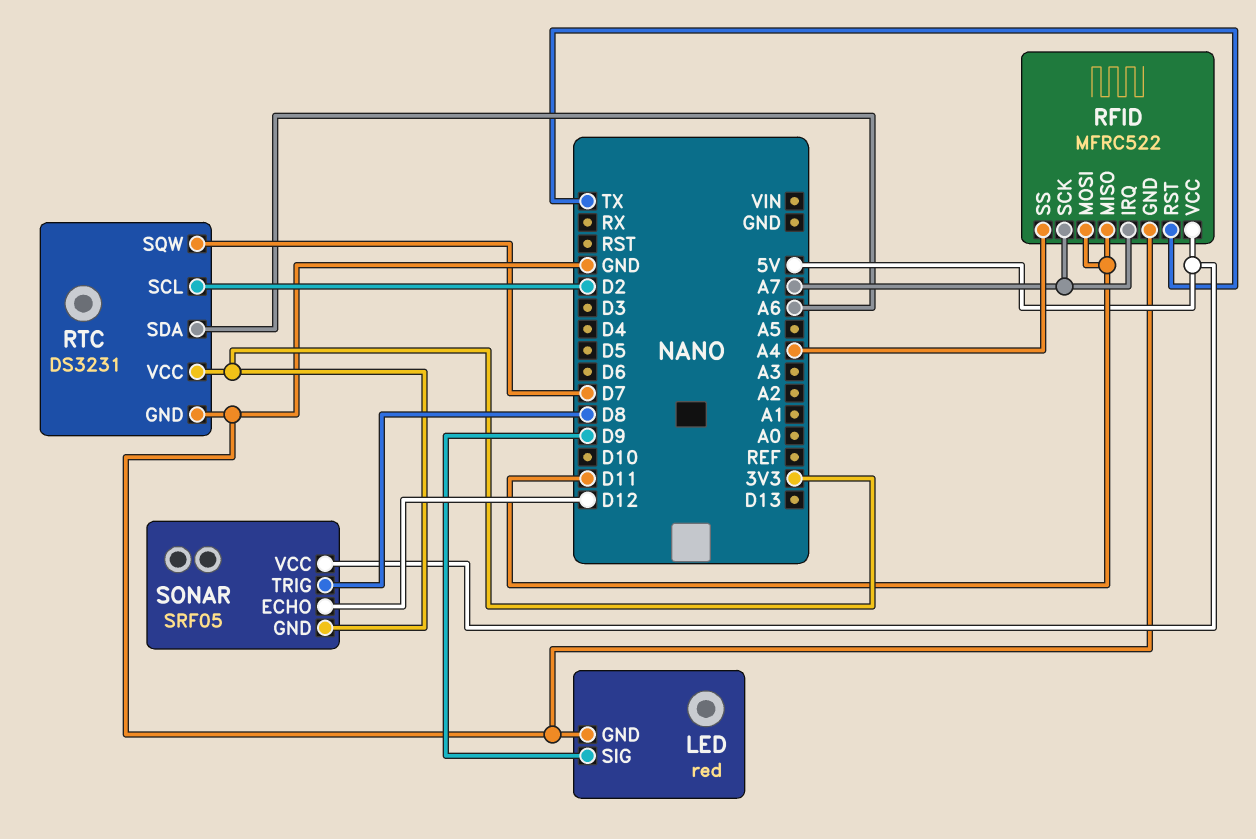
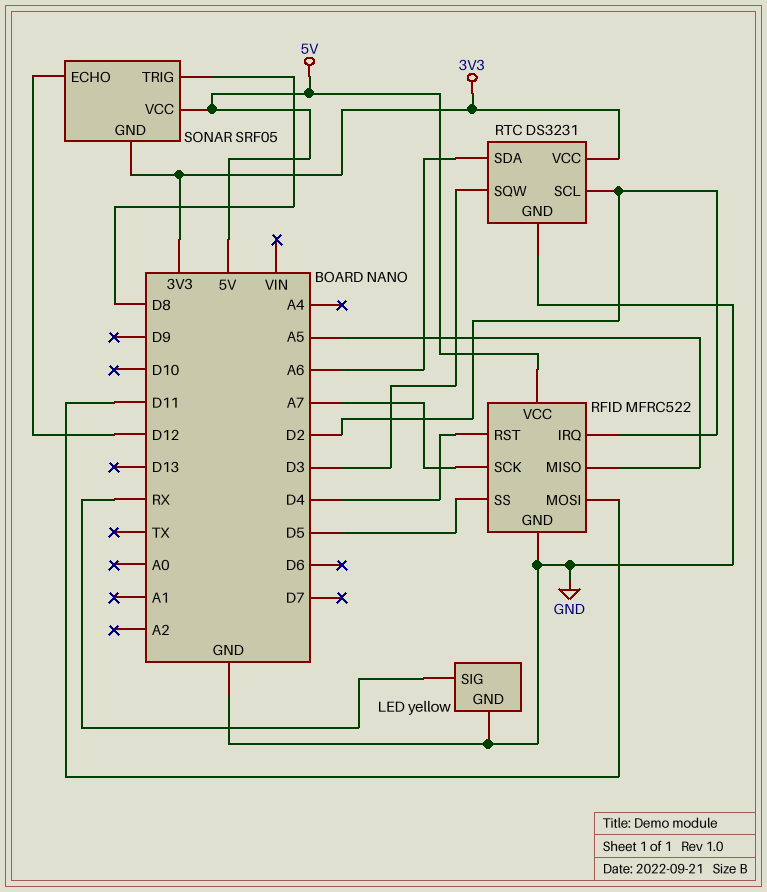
LED: red -> yellow
LED pin SIG: D9 -> RX
RFID pin IRQ: A7 -> D2
RFID pin MISO: D11 -> A5
RFID pin RST: TX -> D4
RFID pin SS: A4 -> D5
RTC pin SQW: D7 -> D3

